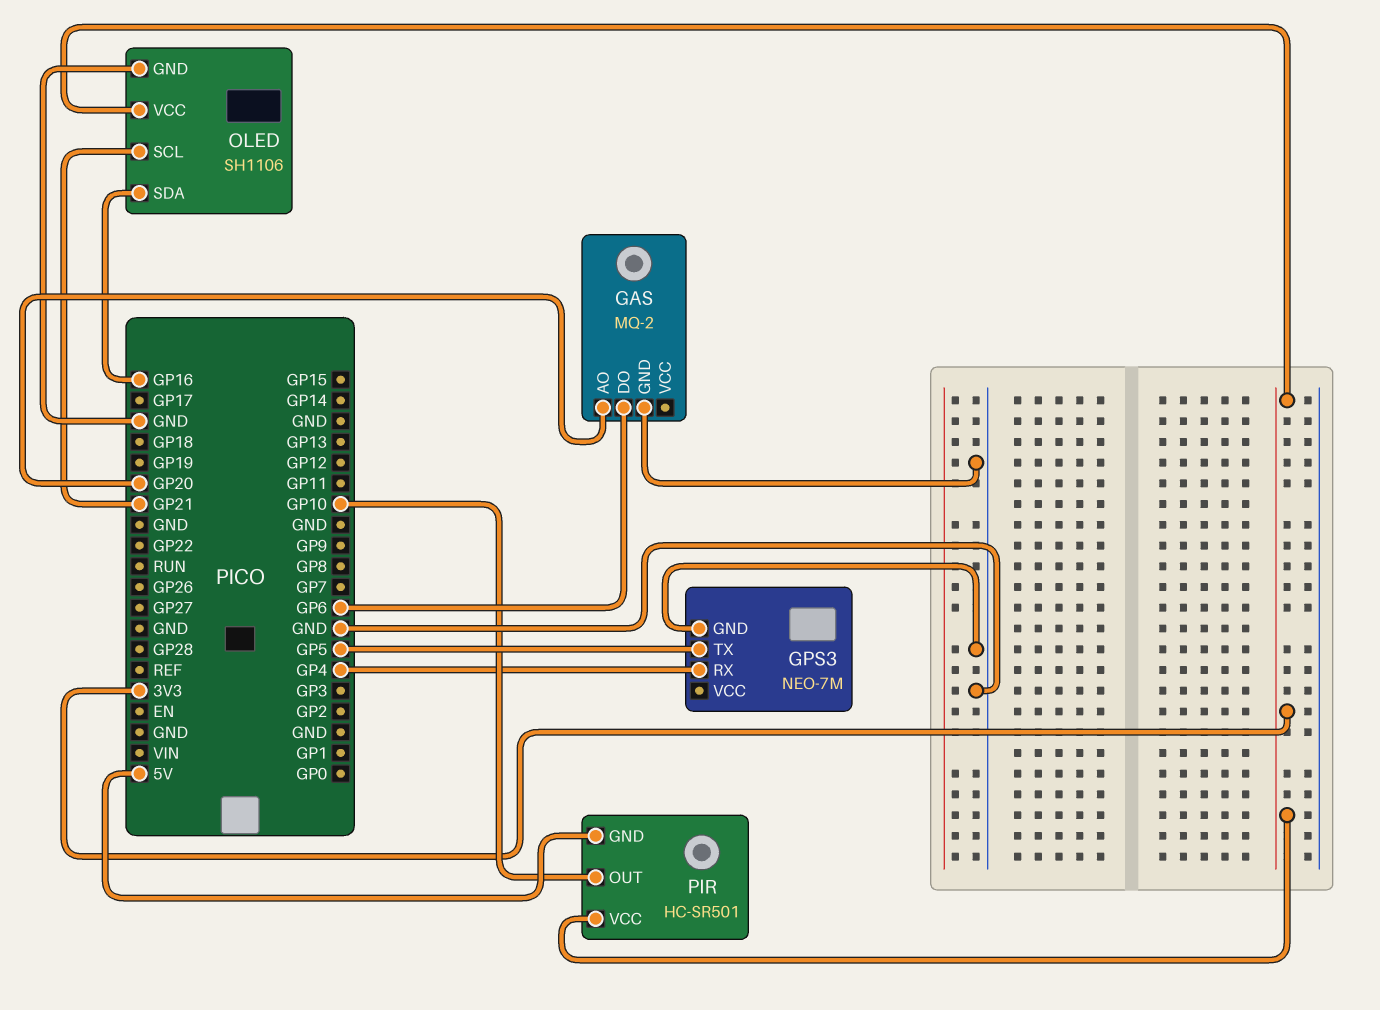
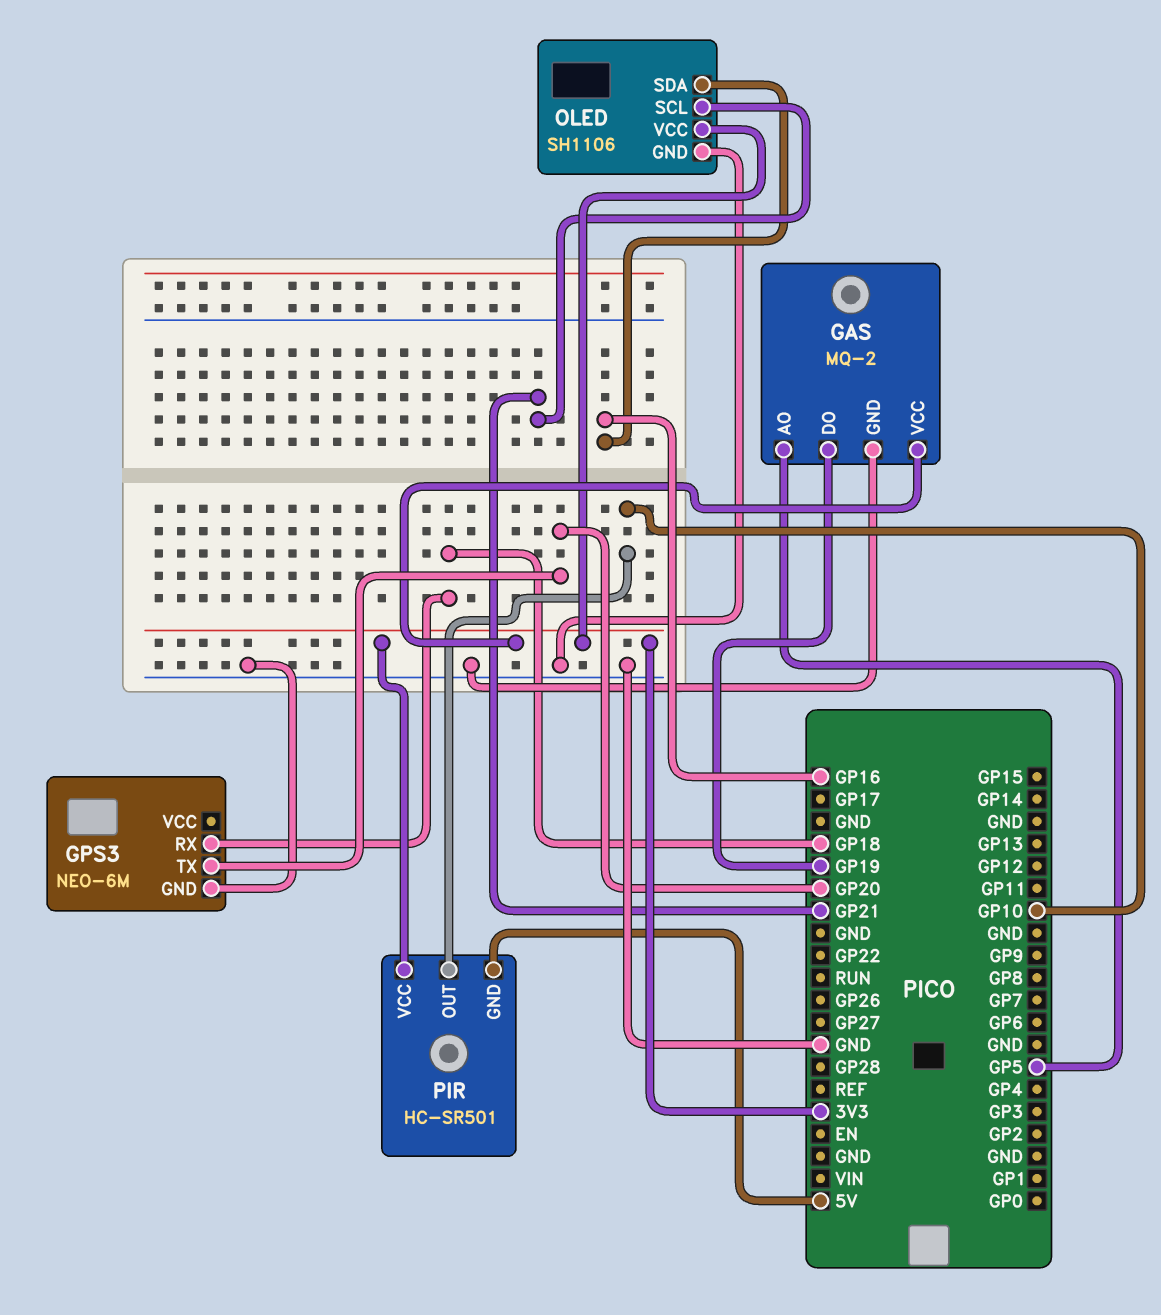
GAS pin AO: GP20 -> GP5
GAS pin DO: GP6 -> GP19
GAS pin VCC: none -> 3V3
GPS3: NEO-7M -> NEO-6M
GPS3 pin RX: GP4 -> GP18
GPS3 pin TX: GP5 -> GP20

